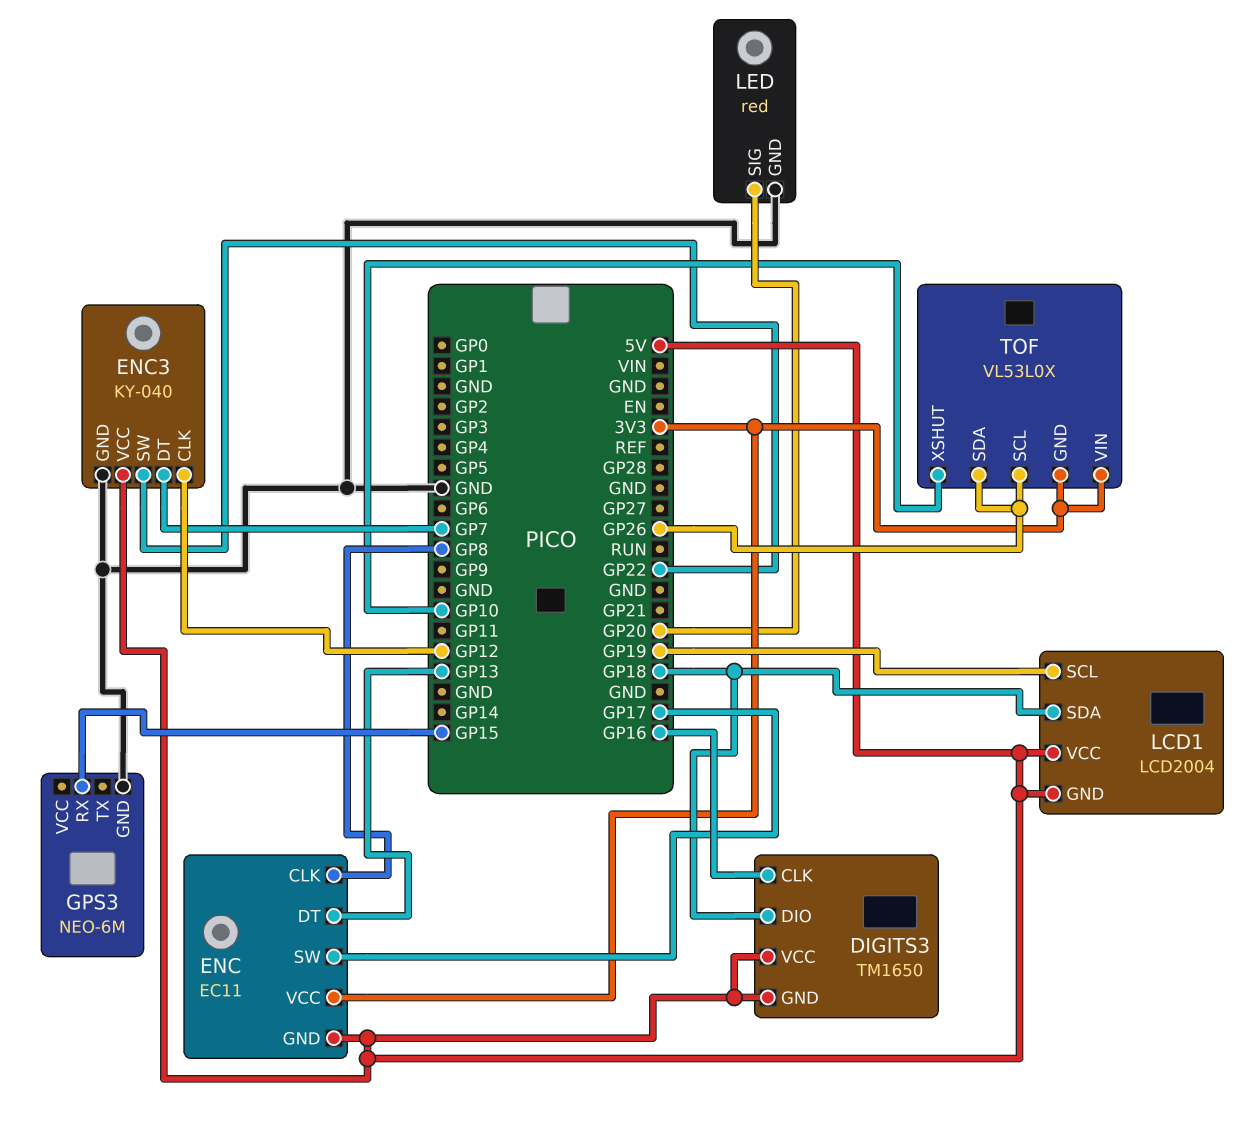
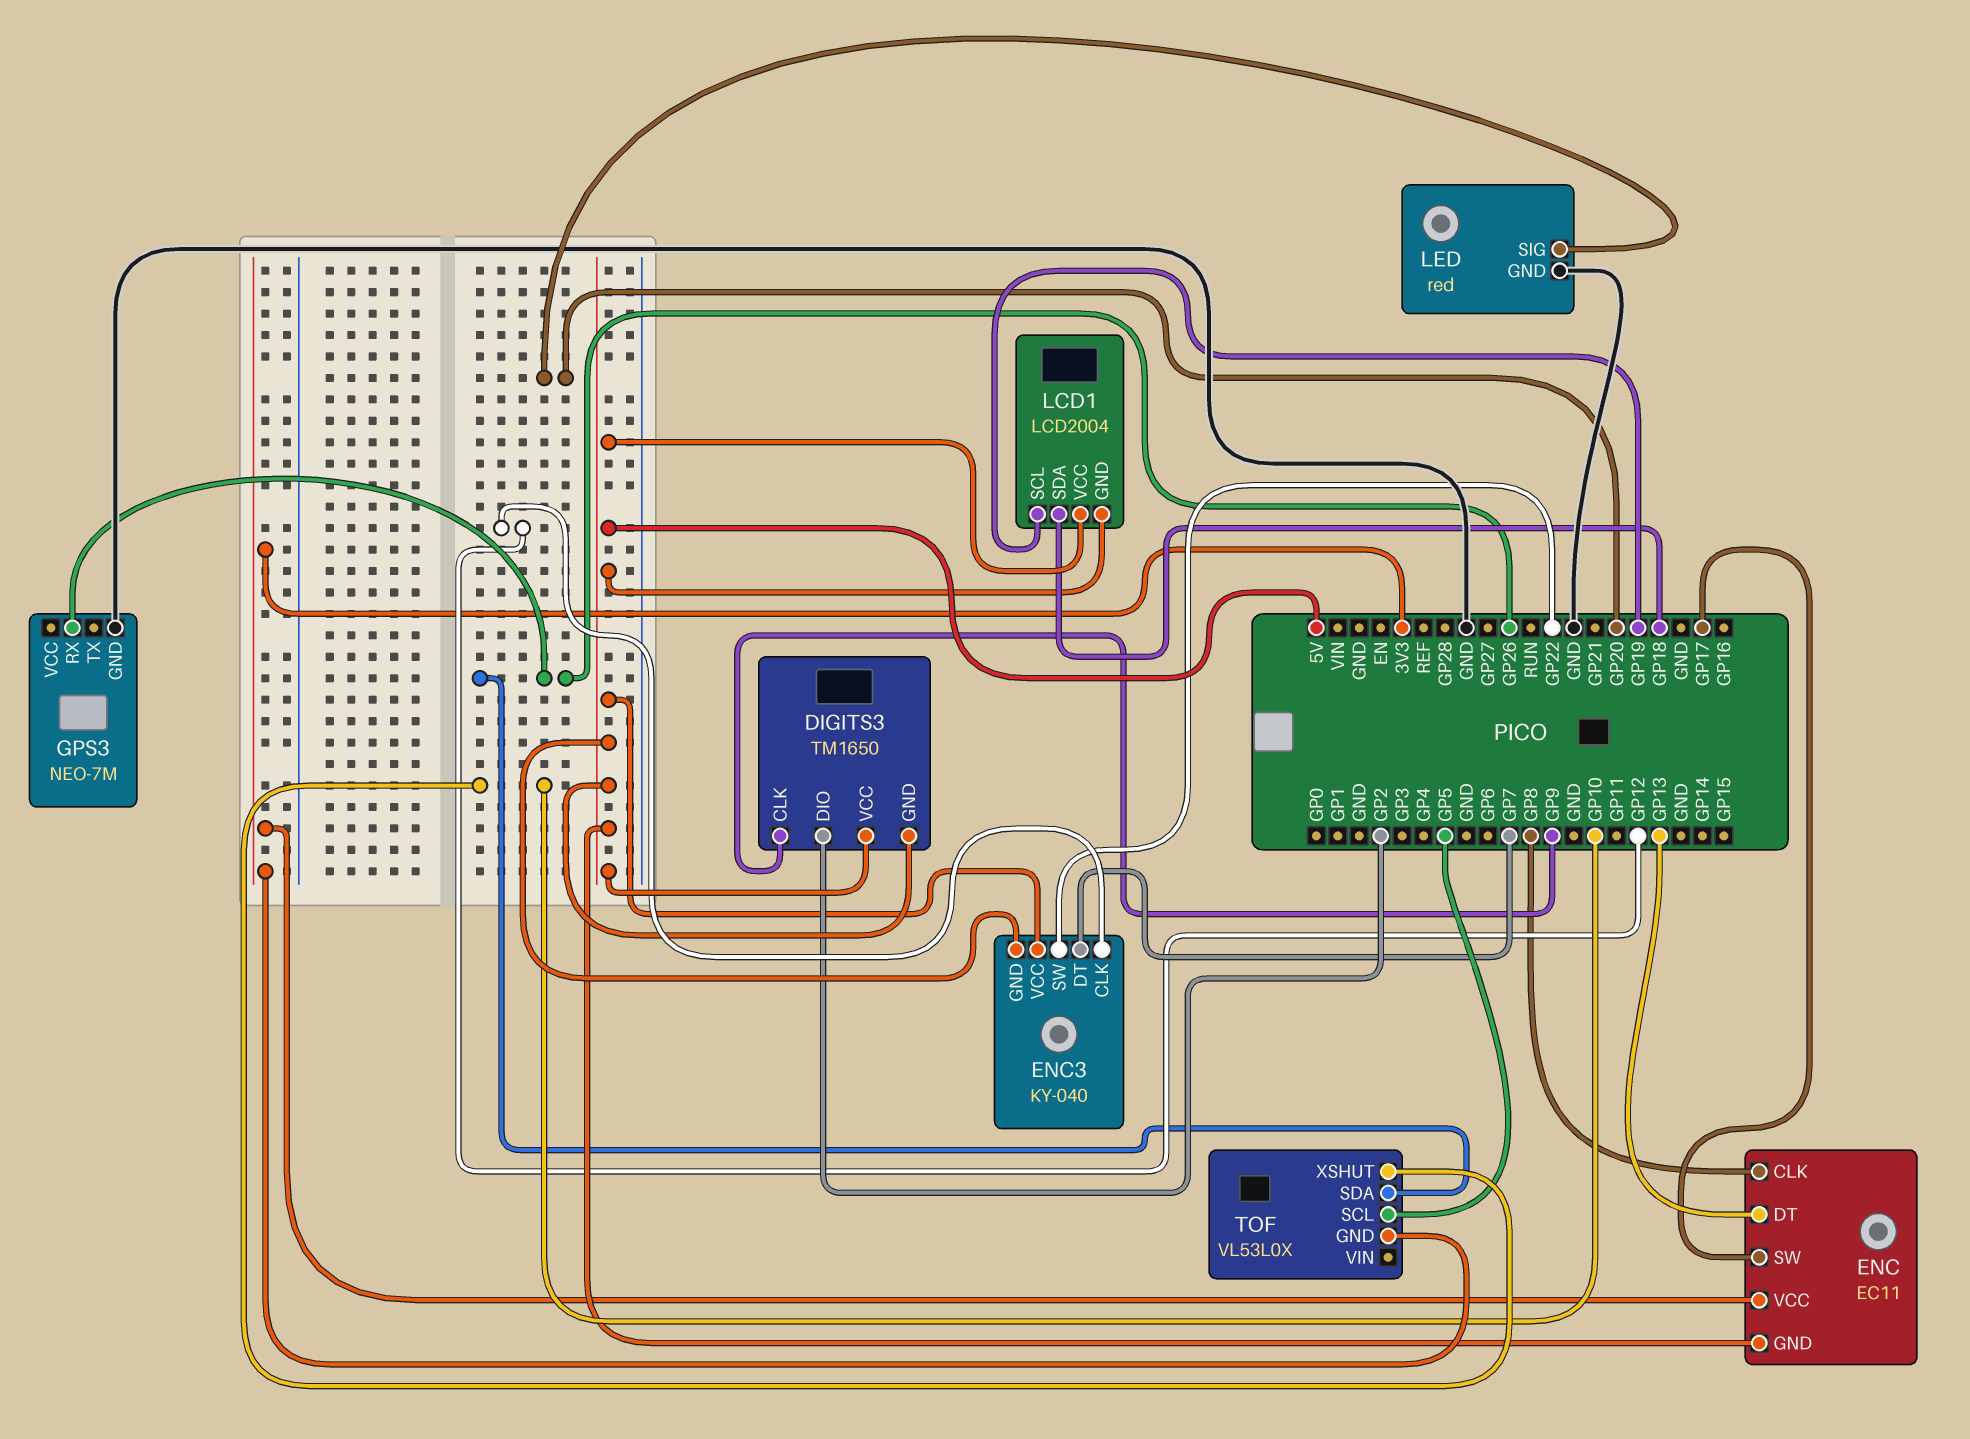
DIGITS3 pin CLK: GP16 -> GP9
DIGITS3 pin DIO: GP18 -> GP2
ENC3 pin GND: GND -> 5V
GPS3: NEO-6M -> NEO-7M
GPS3 pin RX: GP15 -> GP26
TOF pin SCL: GP26 -> GP5
TOF pin VIN: 3V3 -> none

